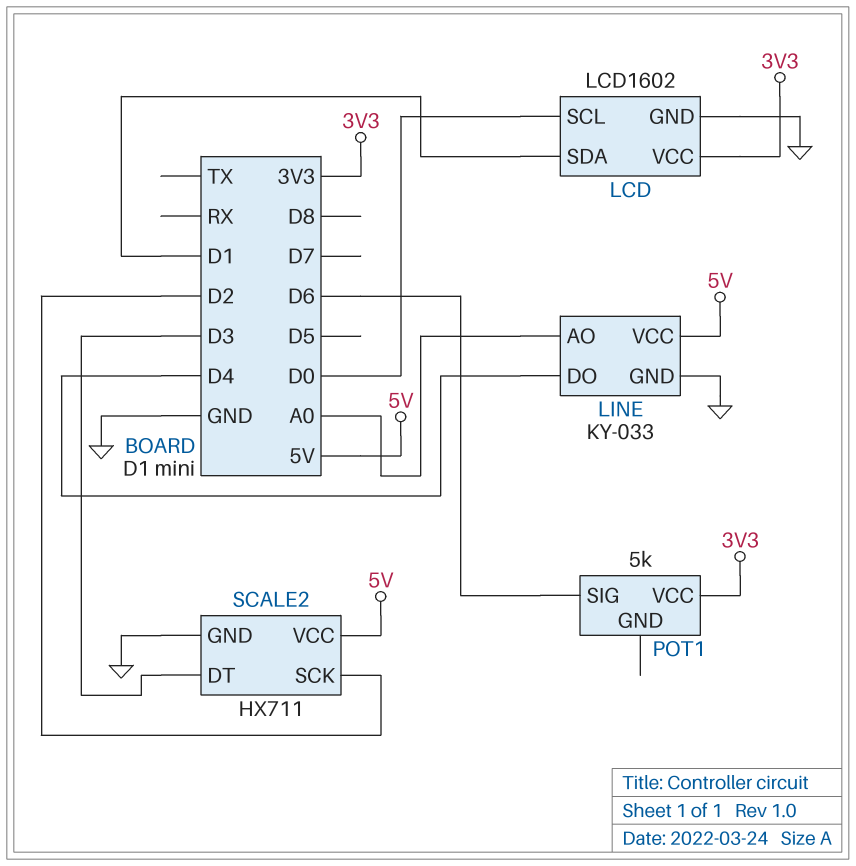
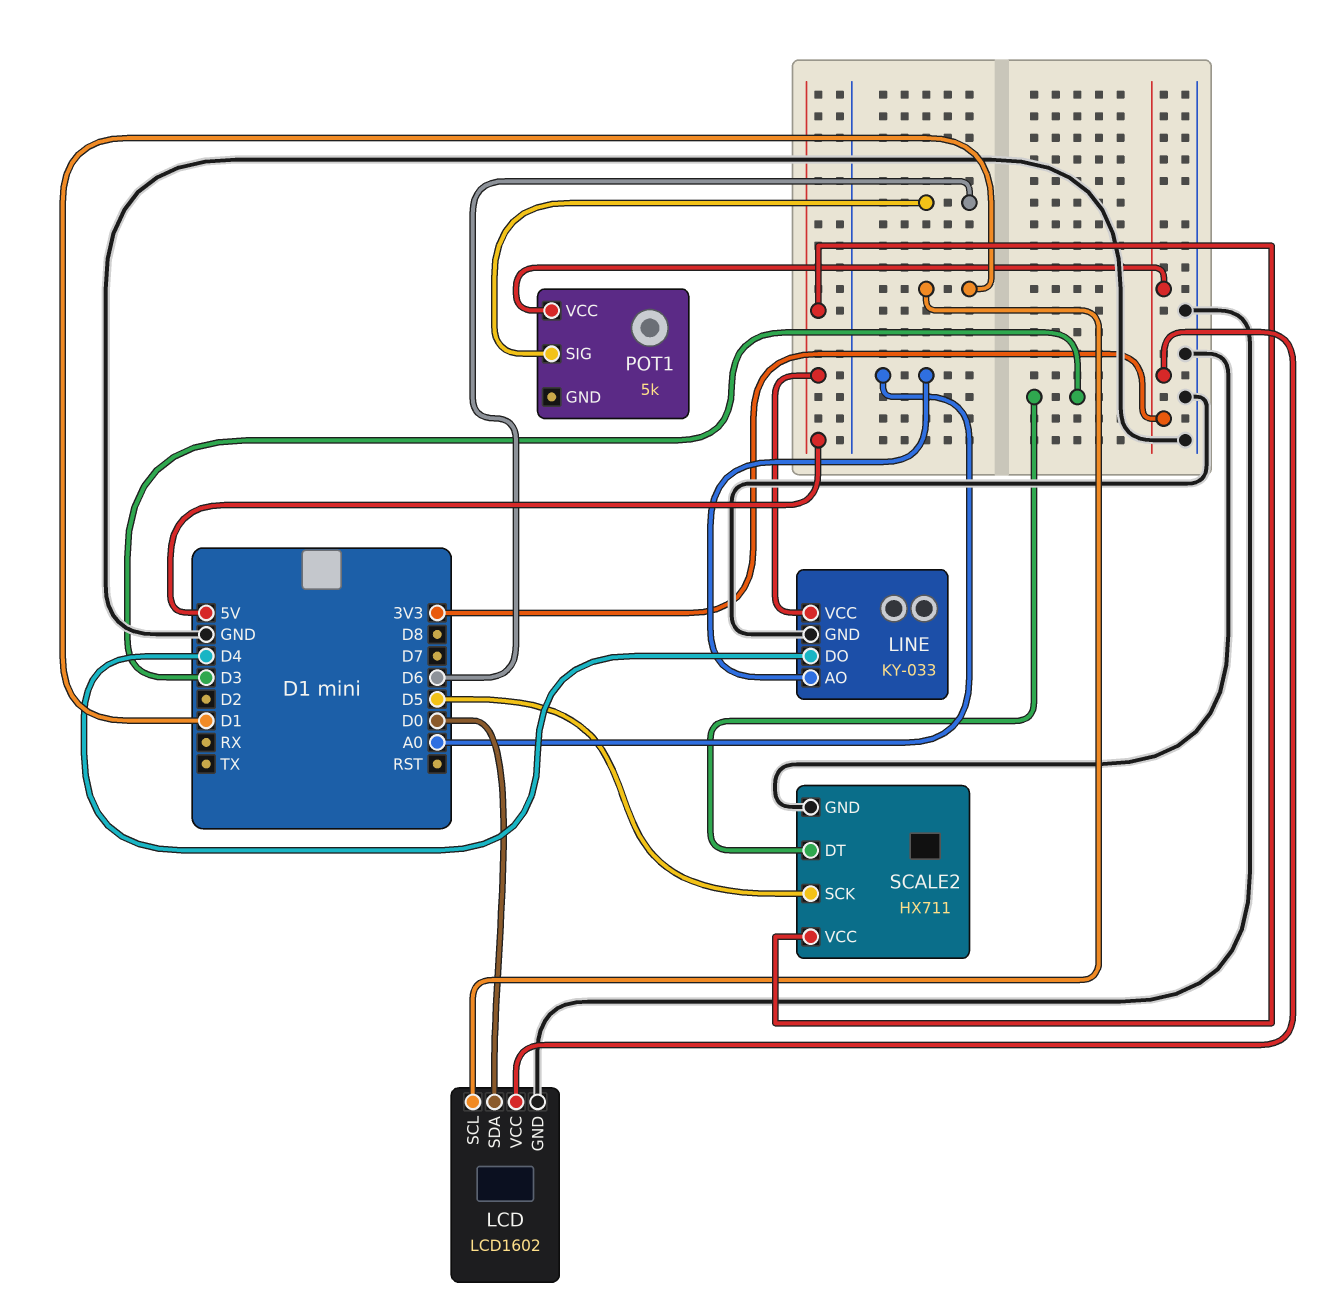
LCD pin SCL: D0 -> D1
LCD pin SDA: D1 -> D0
SCALE2 pin SCK: D2 -> D5

